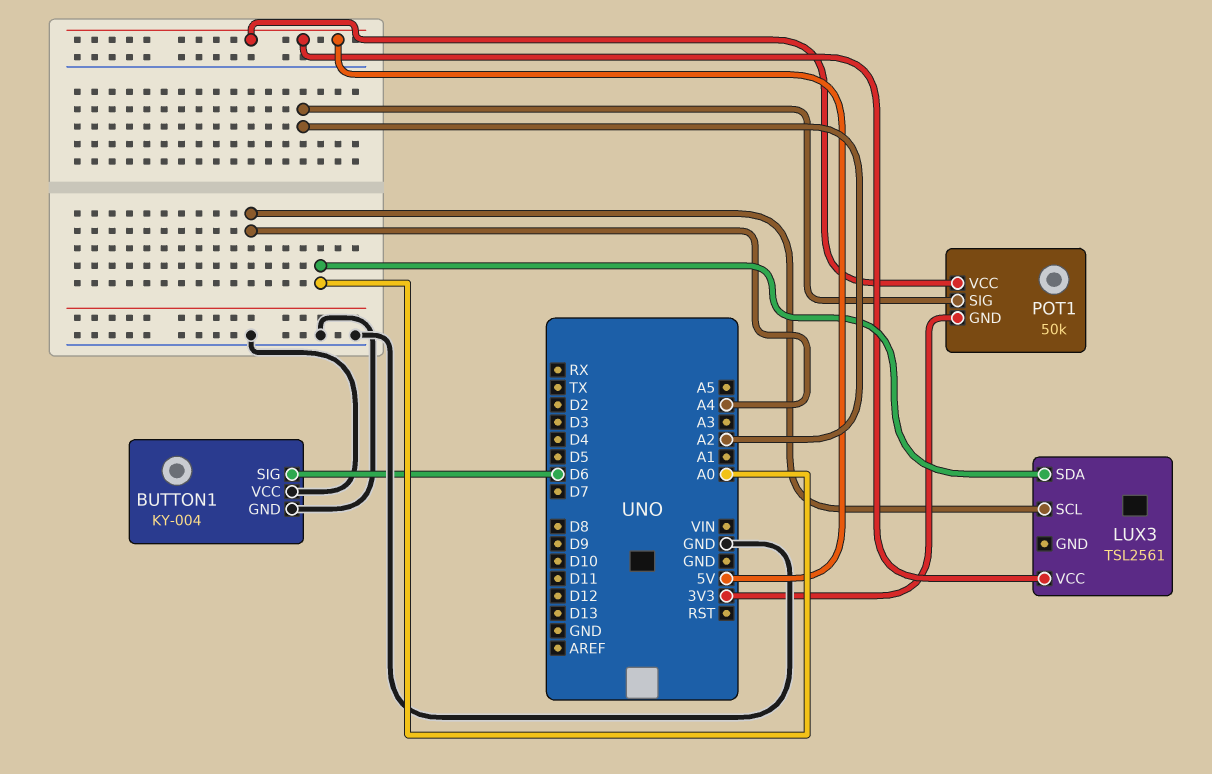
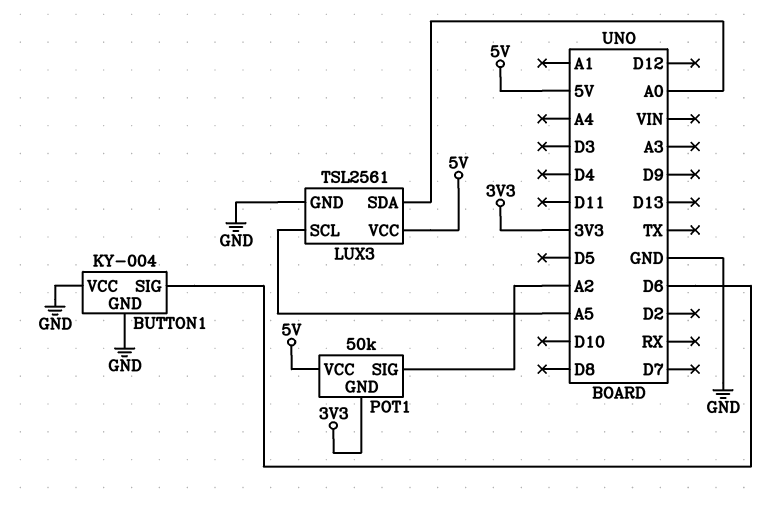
LUX3 pin GND: none -> GND
LUX3 pin SCL: A4 -> A5

